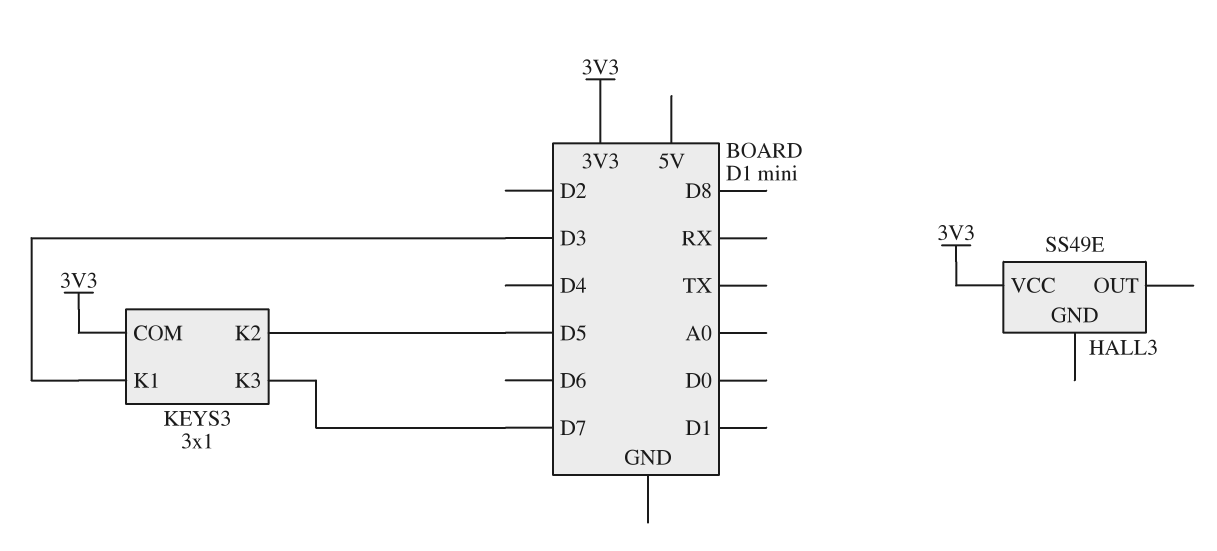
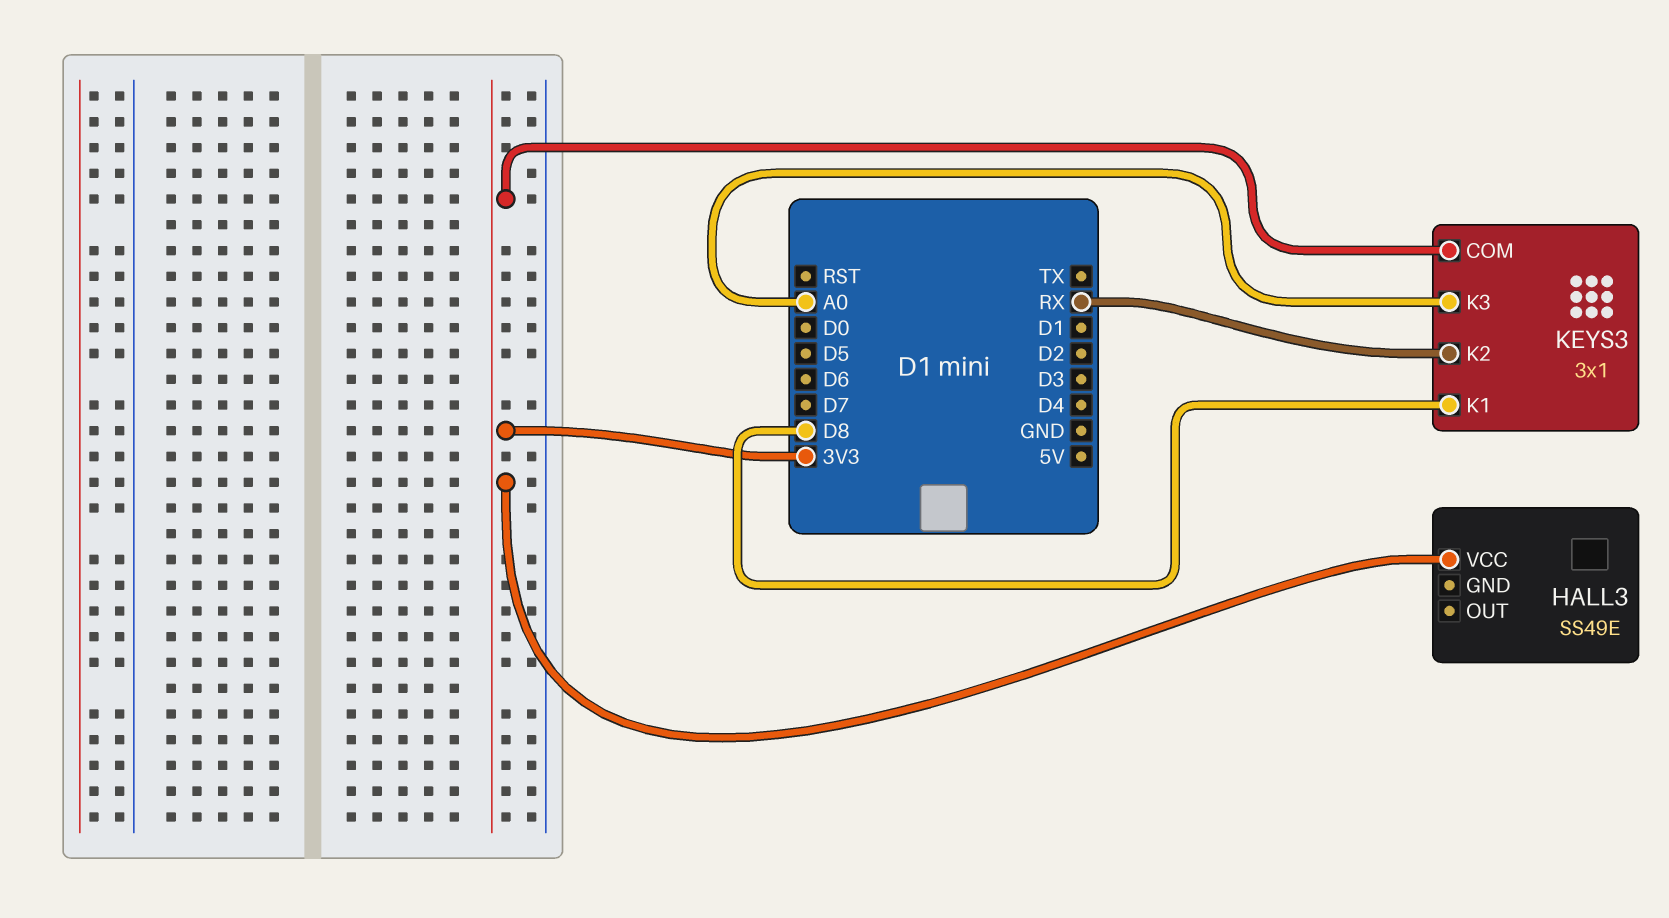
KEYS3 pin K1: D3 -> D8
KEYS3 pin K2: D5 -> RX
KEYS3 pin K3: D7 -> A0

